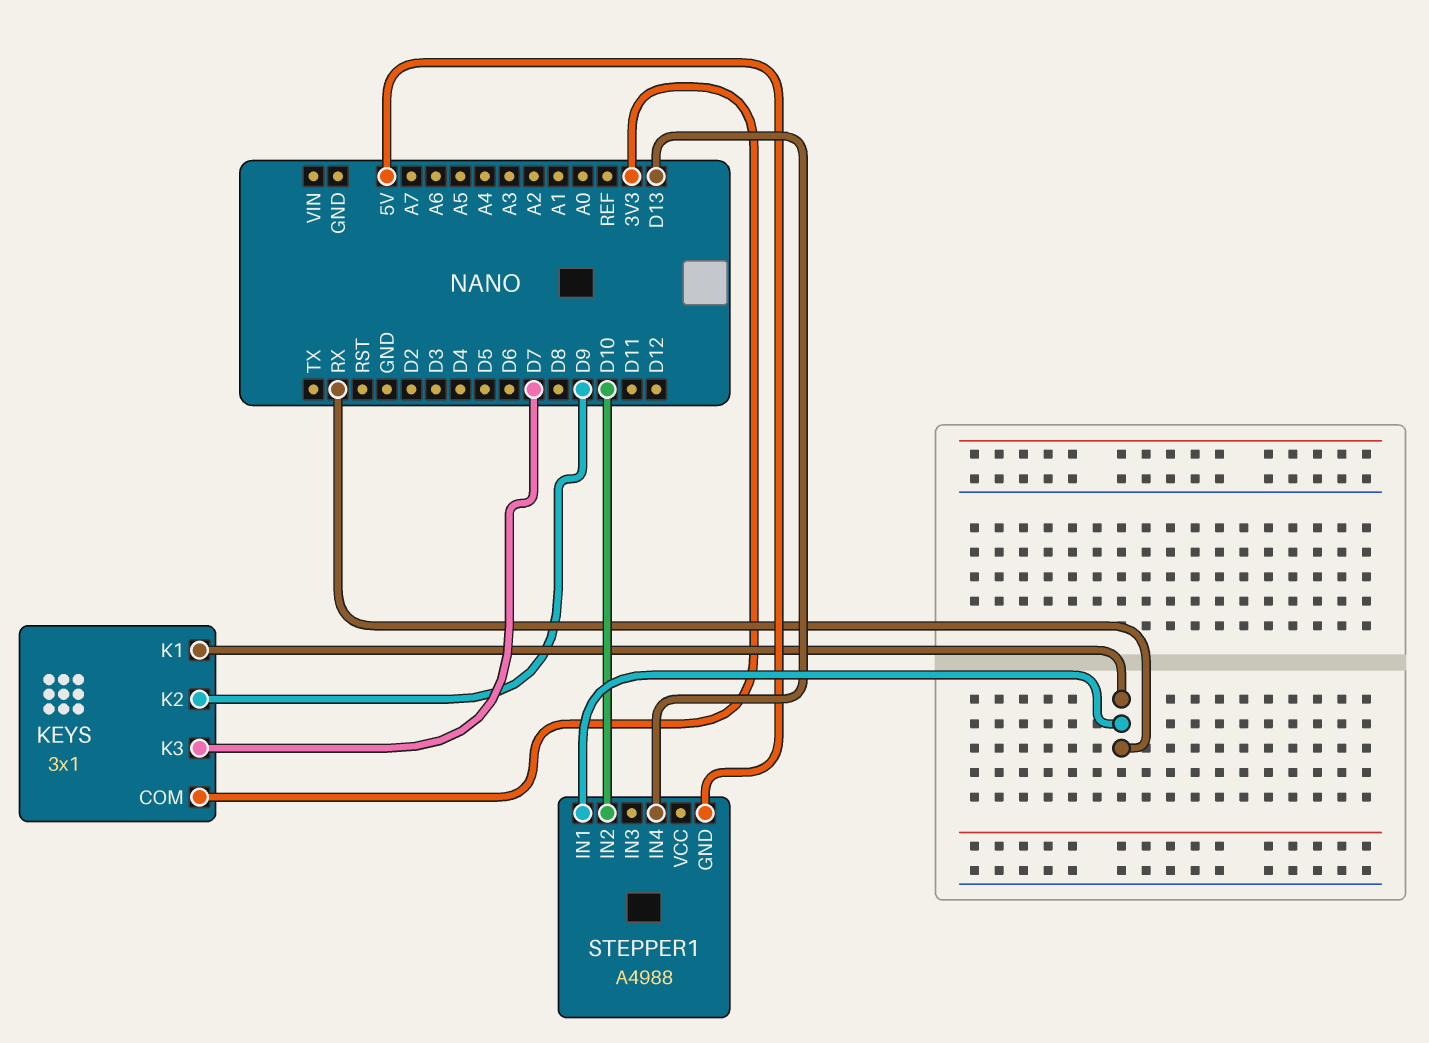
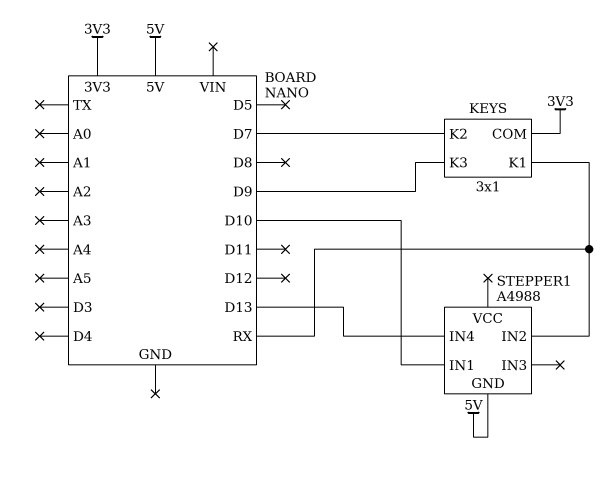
KEYS pin K2: D9 -> D7
KEYS pin K3: D7 -> D9
STEPPER1 pin IN1: RX -> D10
STEPPER1 pin IN2: D10 -> RX

